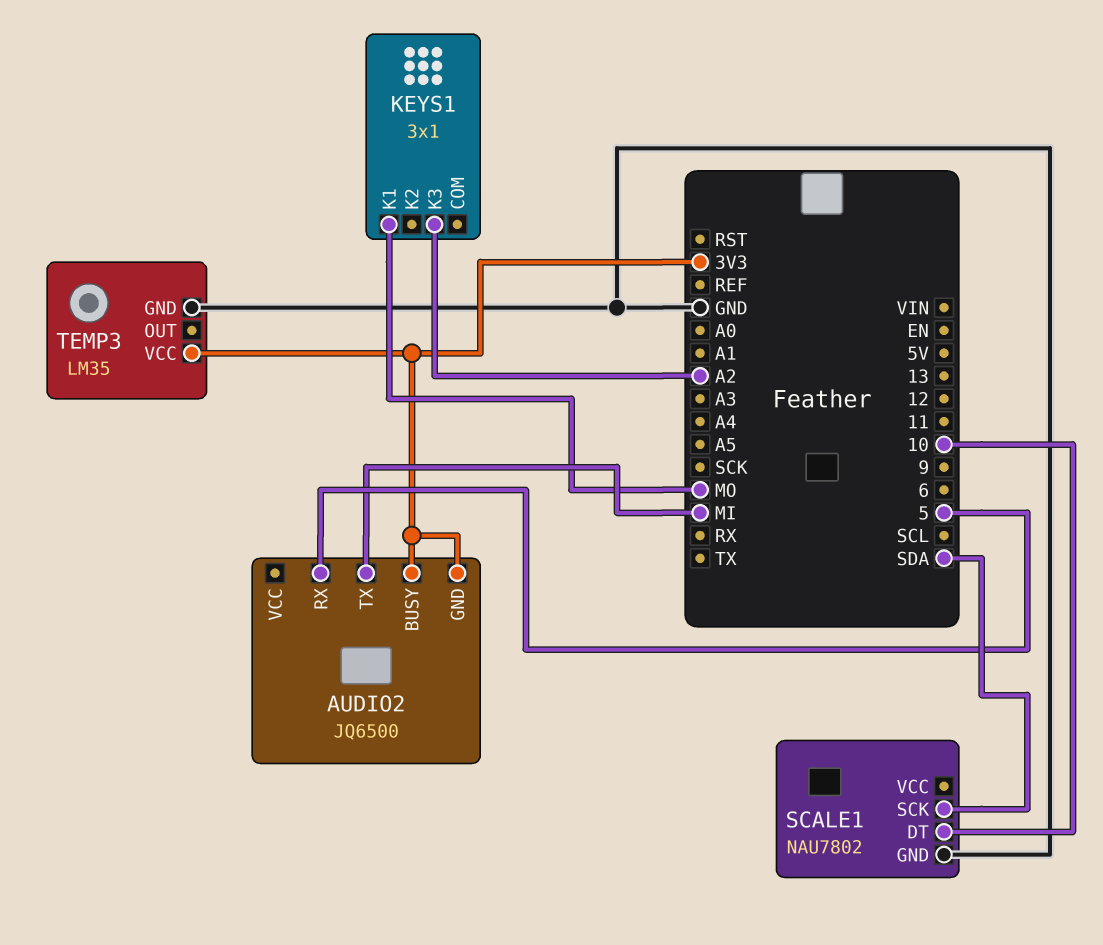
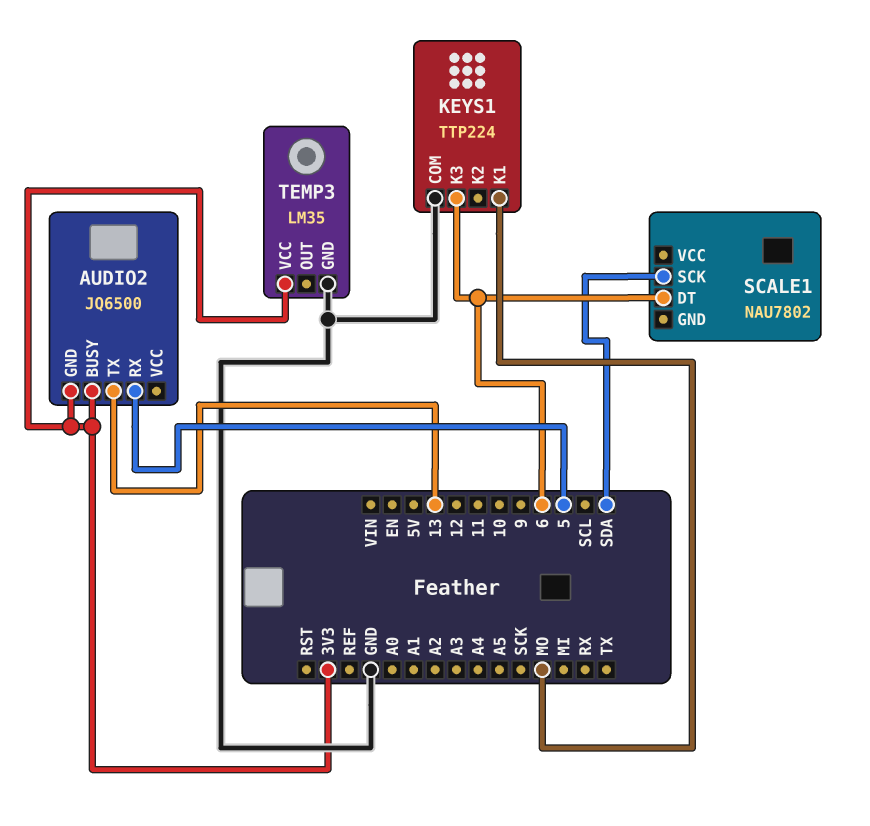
AUDIO2 pin TX: MI -> 13
KEYS1: 3x1 -> TTP224
KEYS1 pin COM: none -> GND
KEYS1 pin K3: A2 -> 6
SCALE1 pin DT: 10 -> 6
SCALE1 pin GND: GND -> none

